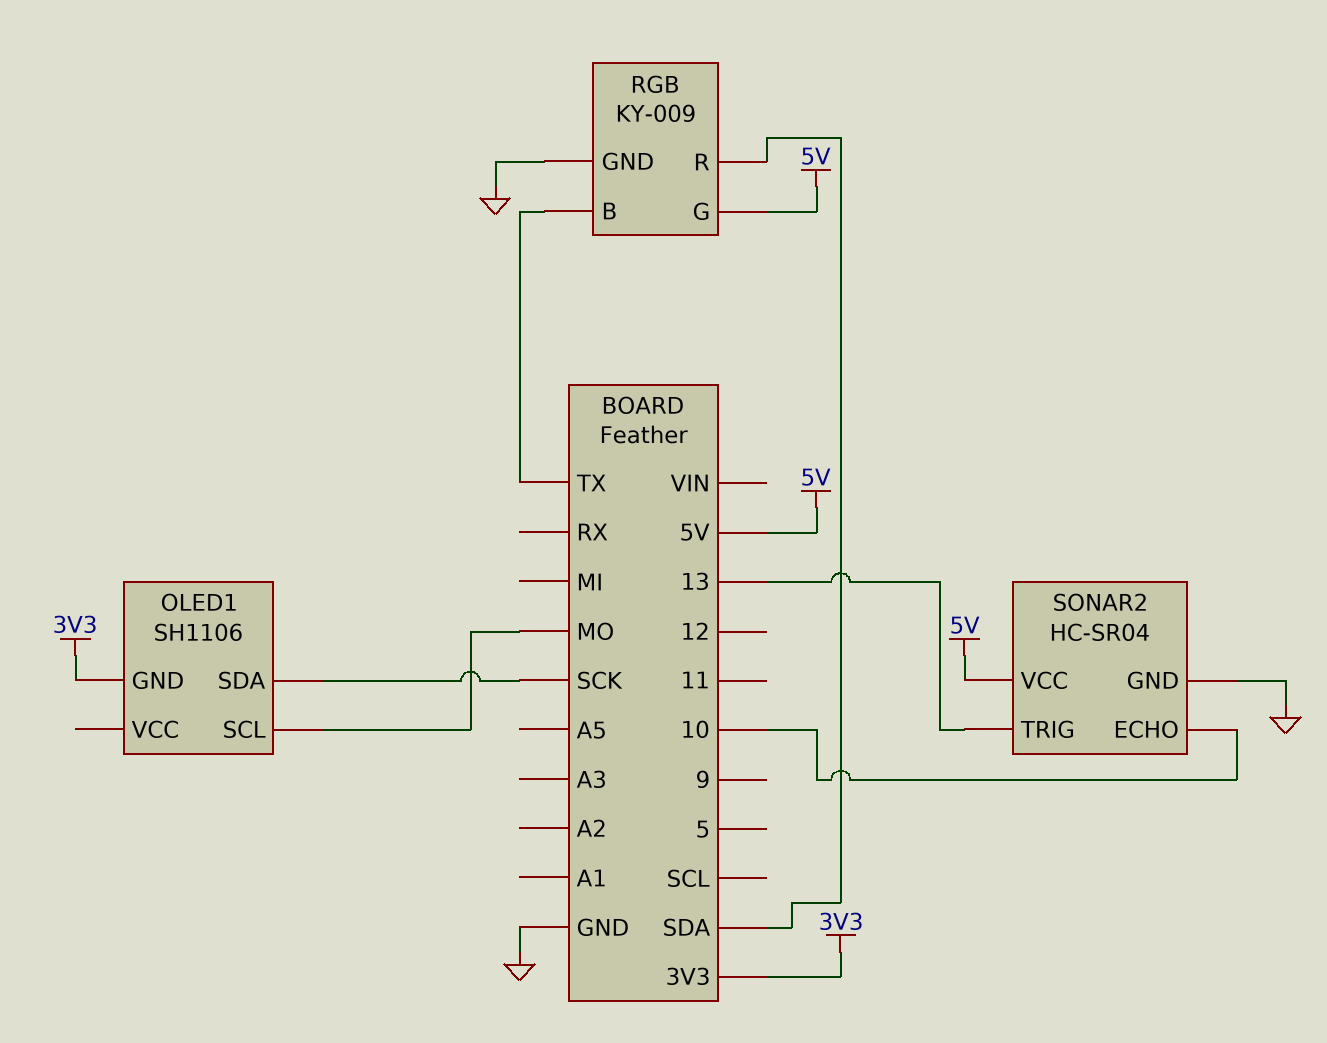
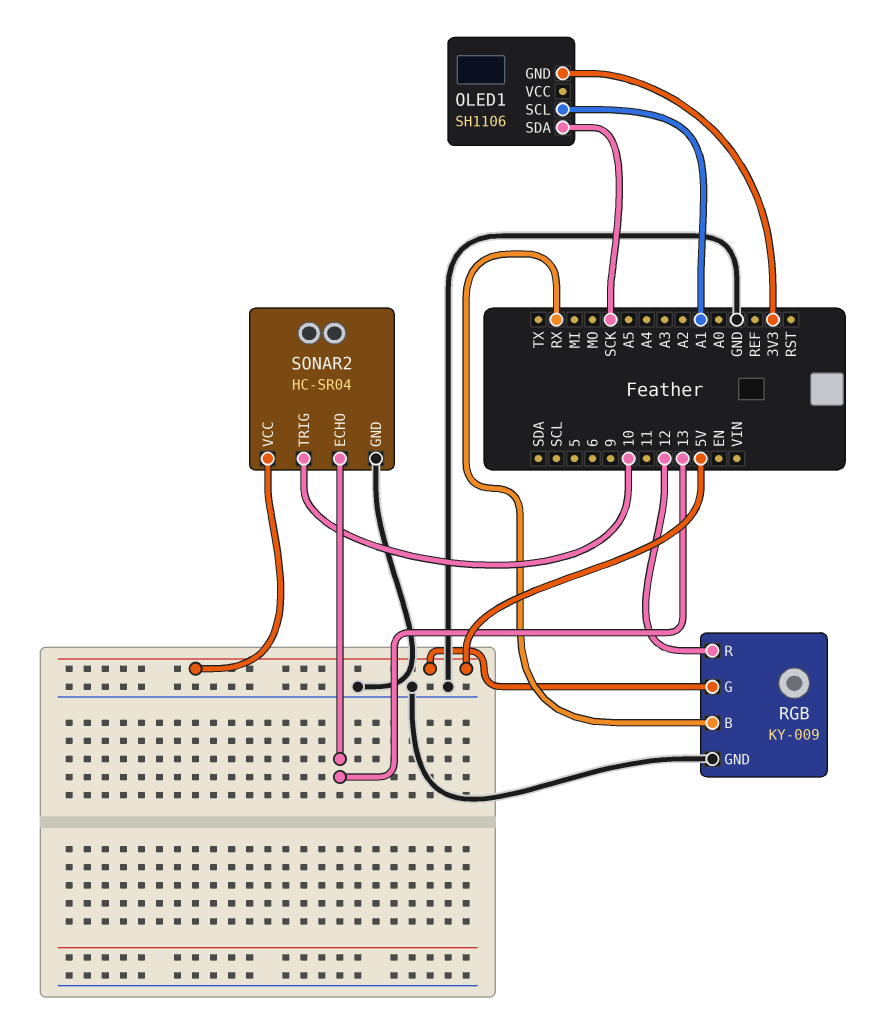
OLED1 pin SCL: MO -> A1
RGB pin B: TX -> RX
RGB pin R: SDA -> 12
SONAR2 pin ECHO: 10 -> 13
SONAR2 pin TRIG: 13 -> 10

